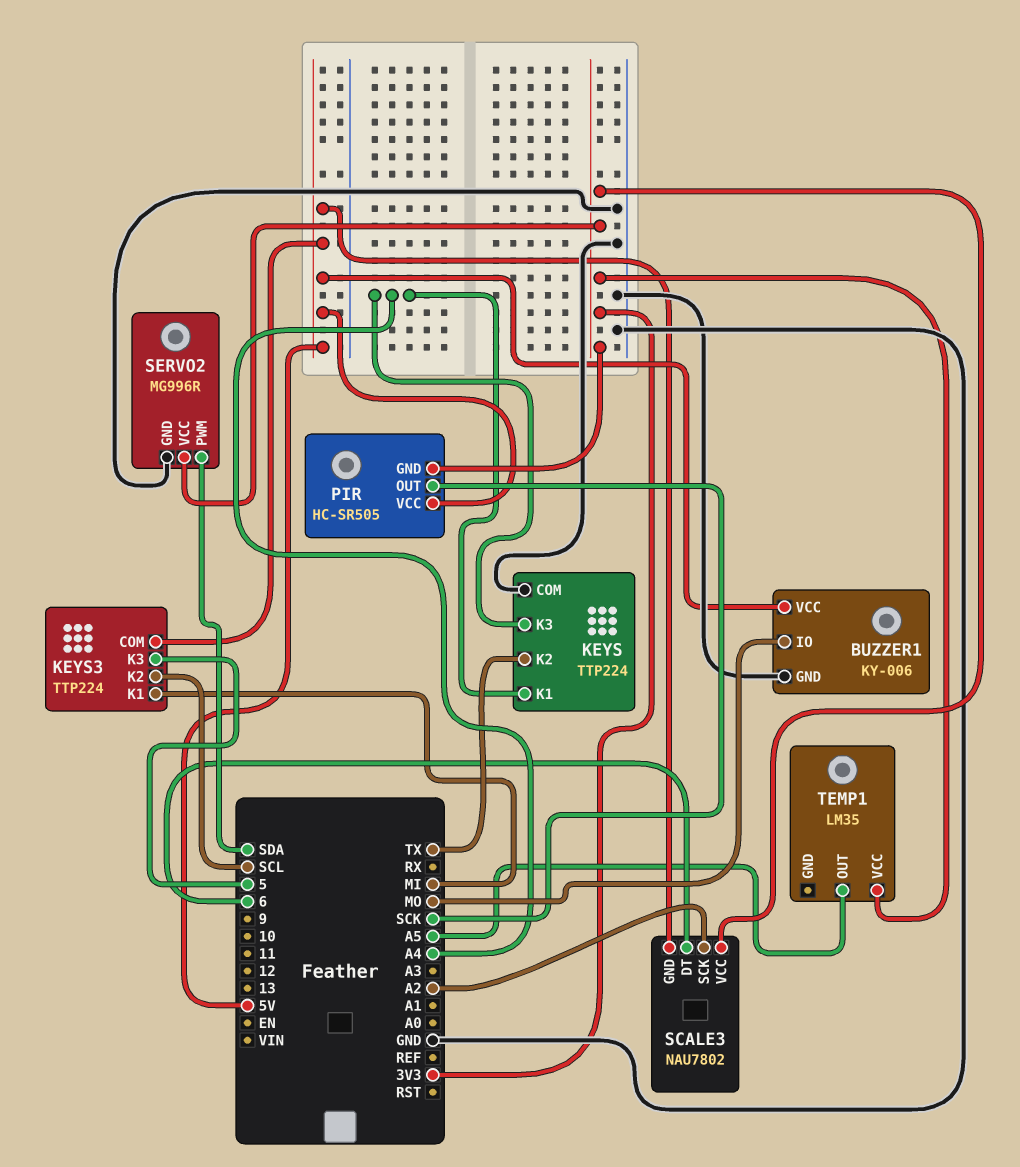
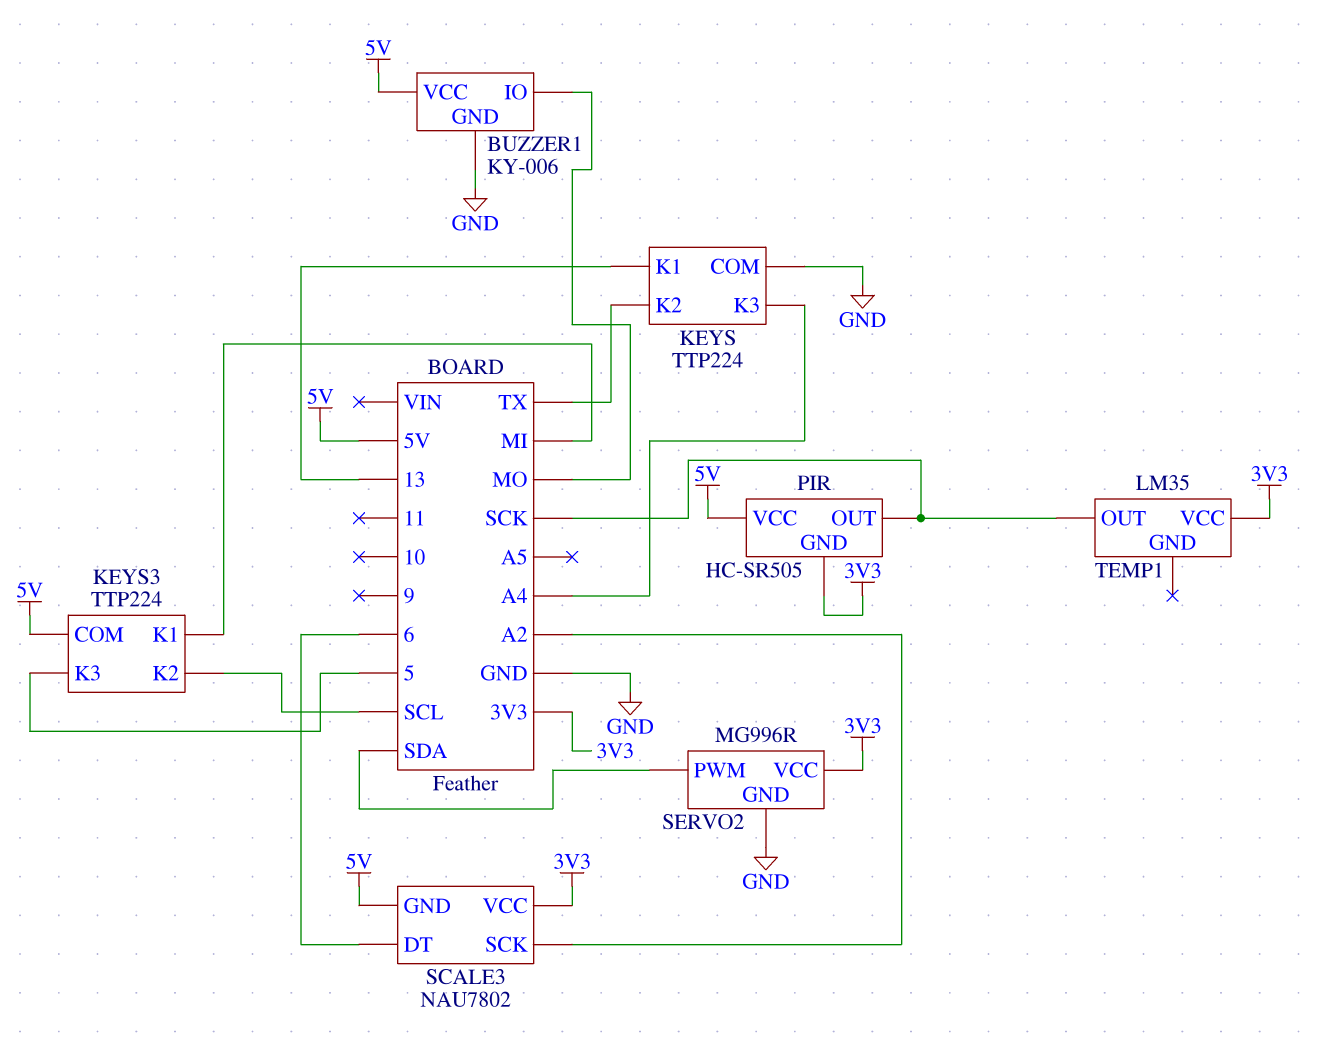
KEYS pin K1: A4 -> 13
TEMP1 pin OUT: A5 -> SCK

